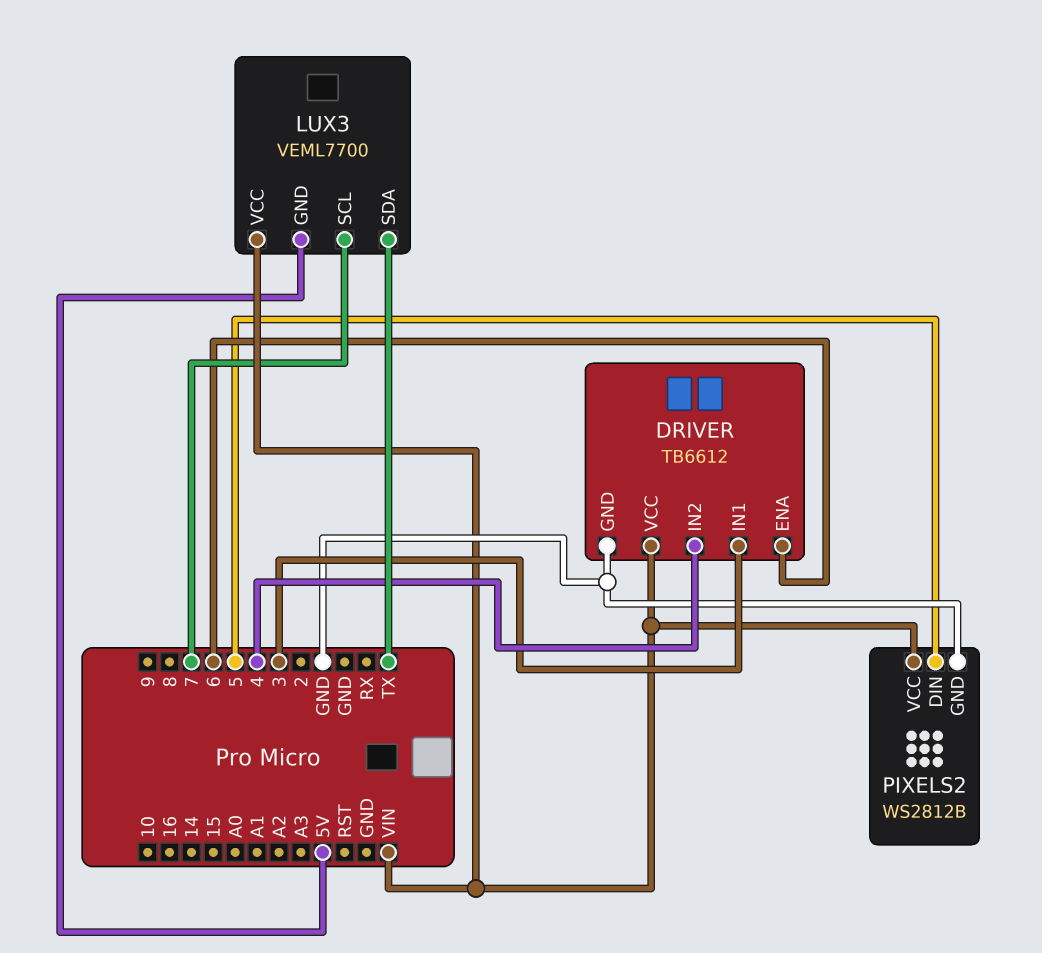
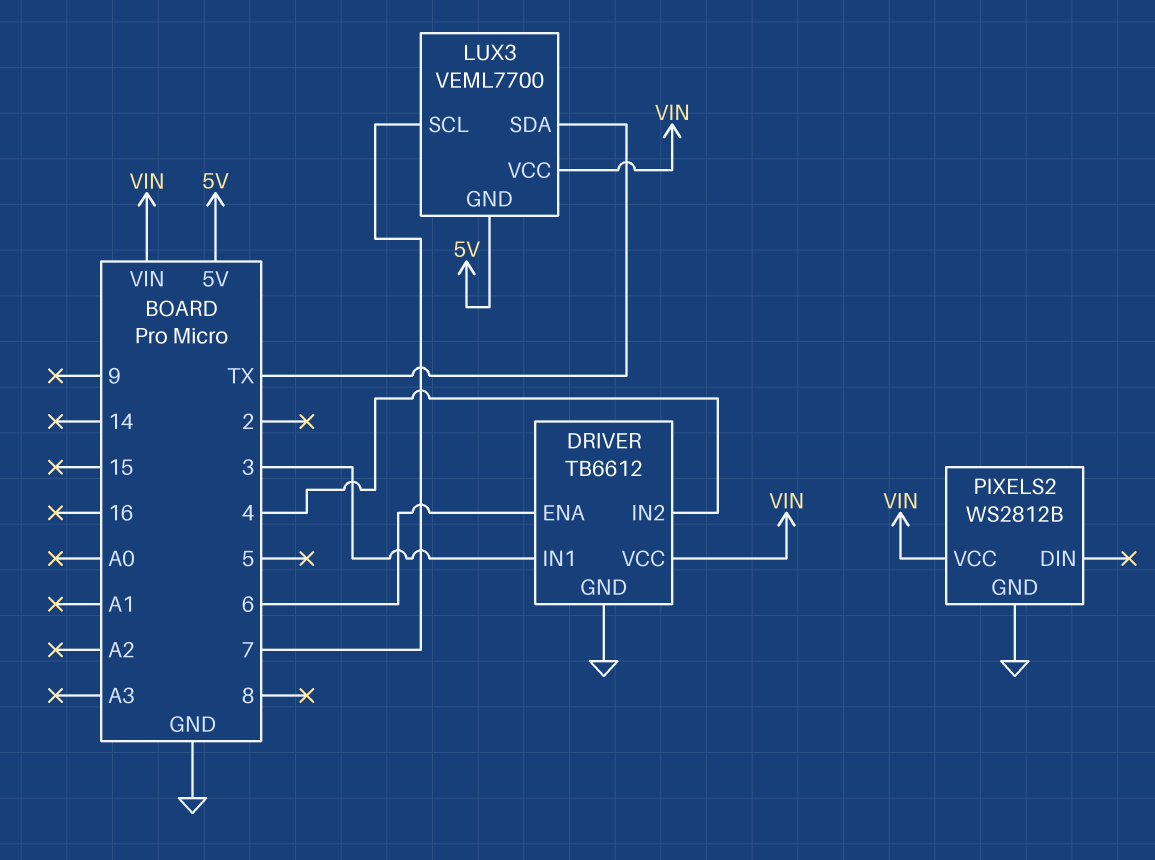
PIXELS2 pin DIN: 5 -> none

